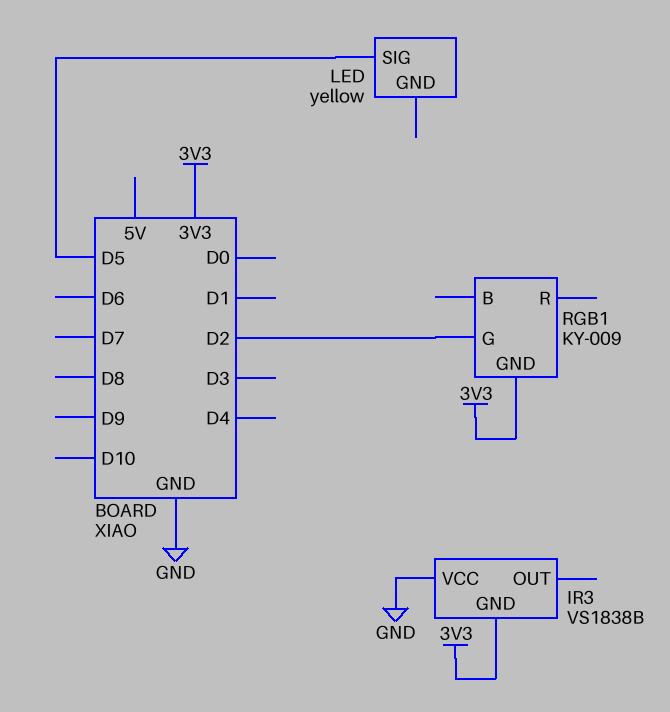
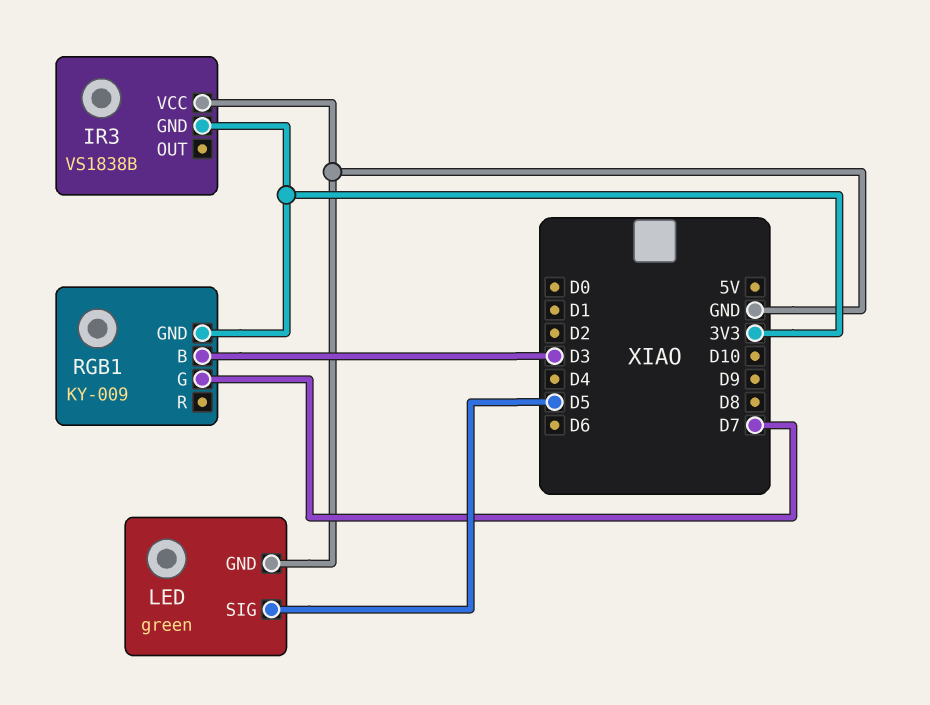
LED: yellow -> green
LED pin GND: none -> GND
RGB1 pin B: none -> D3
RGB1 pin G: D2 -> D7

